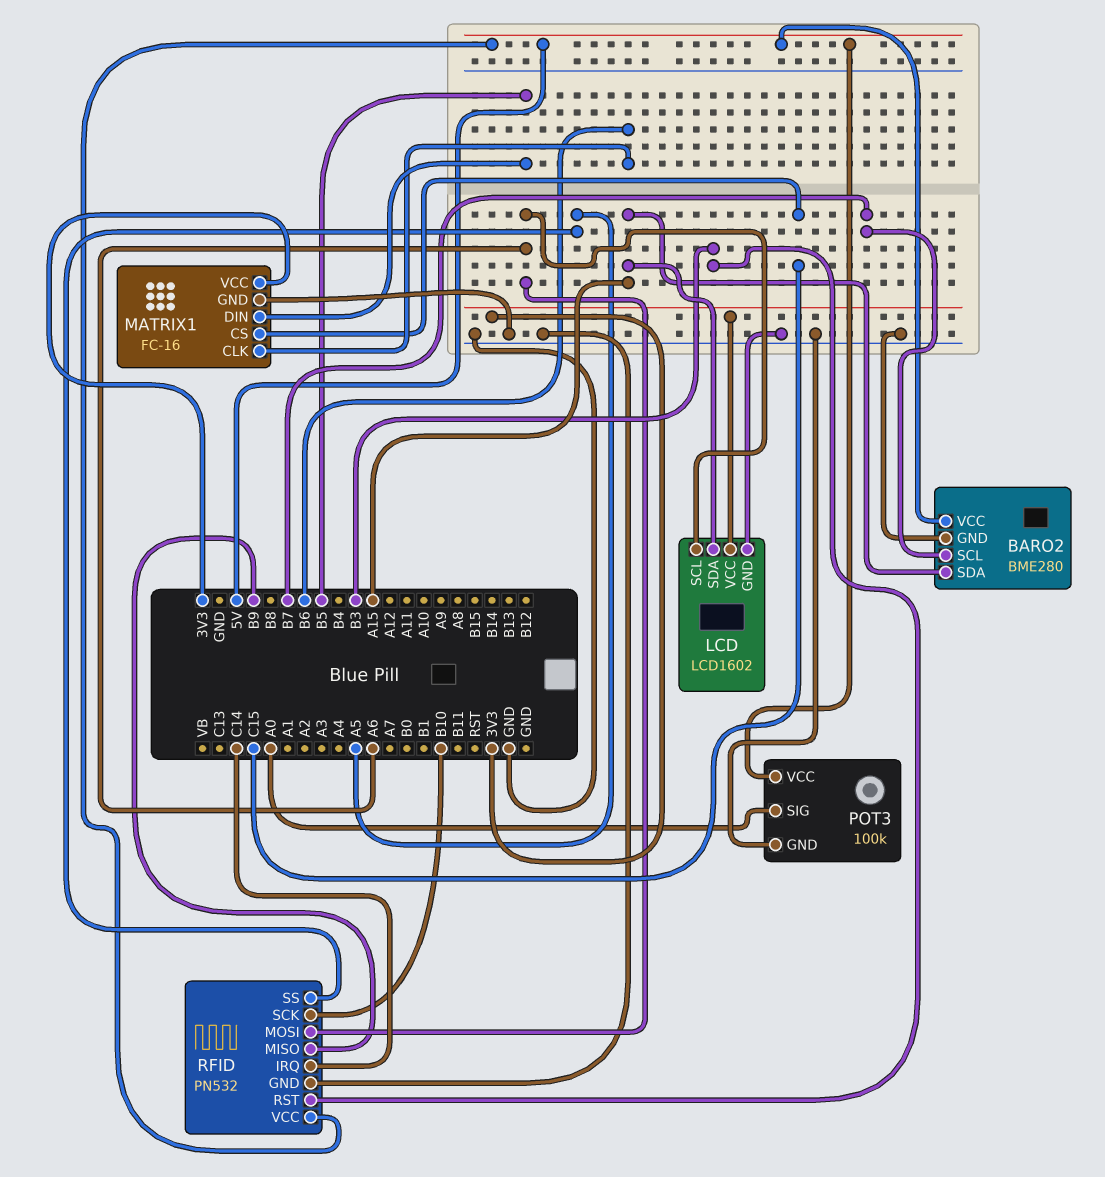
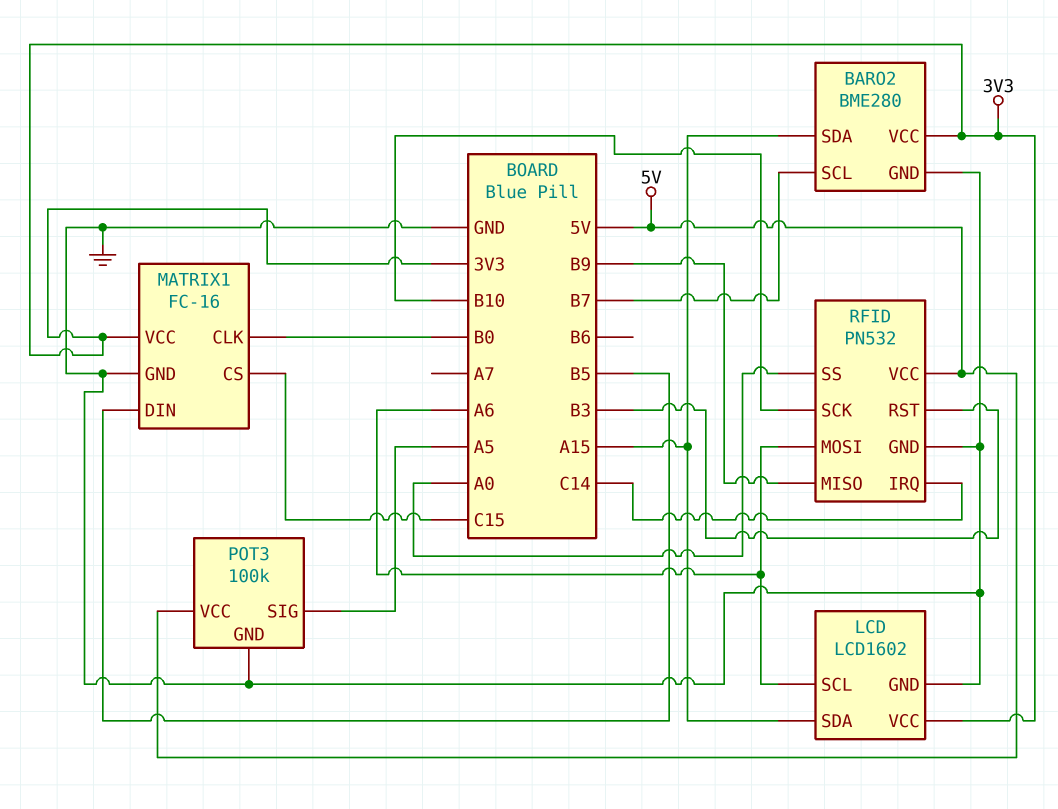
BARO2 pin VCC: 5V -> 3V3
MATRIX1 pin CLK: B6 -> B0
POT3 pin SIG: A0 -> A5
RFID pin SS: A5 -> A0

